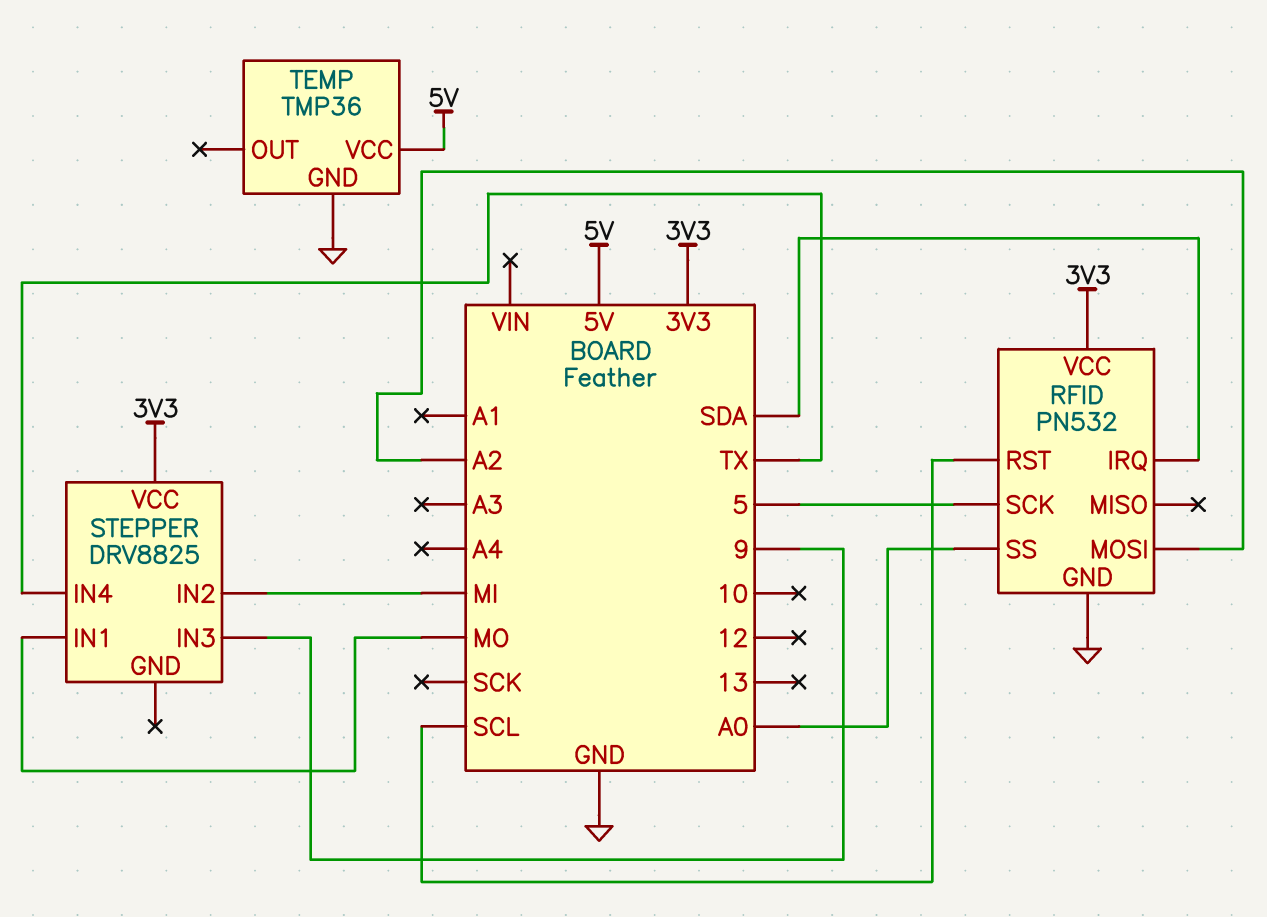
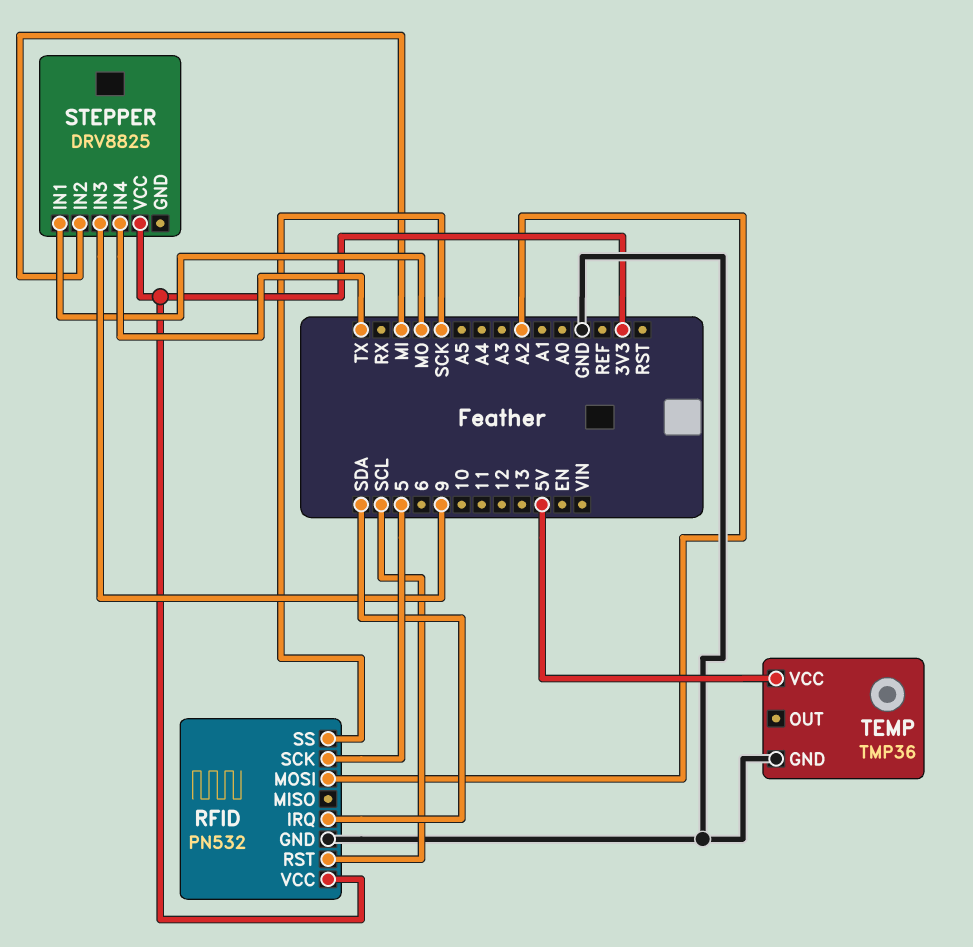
RFID pin SS: A0 -> SCK

